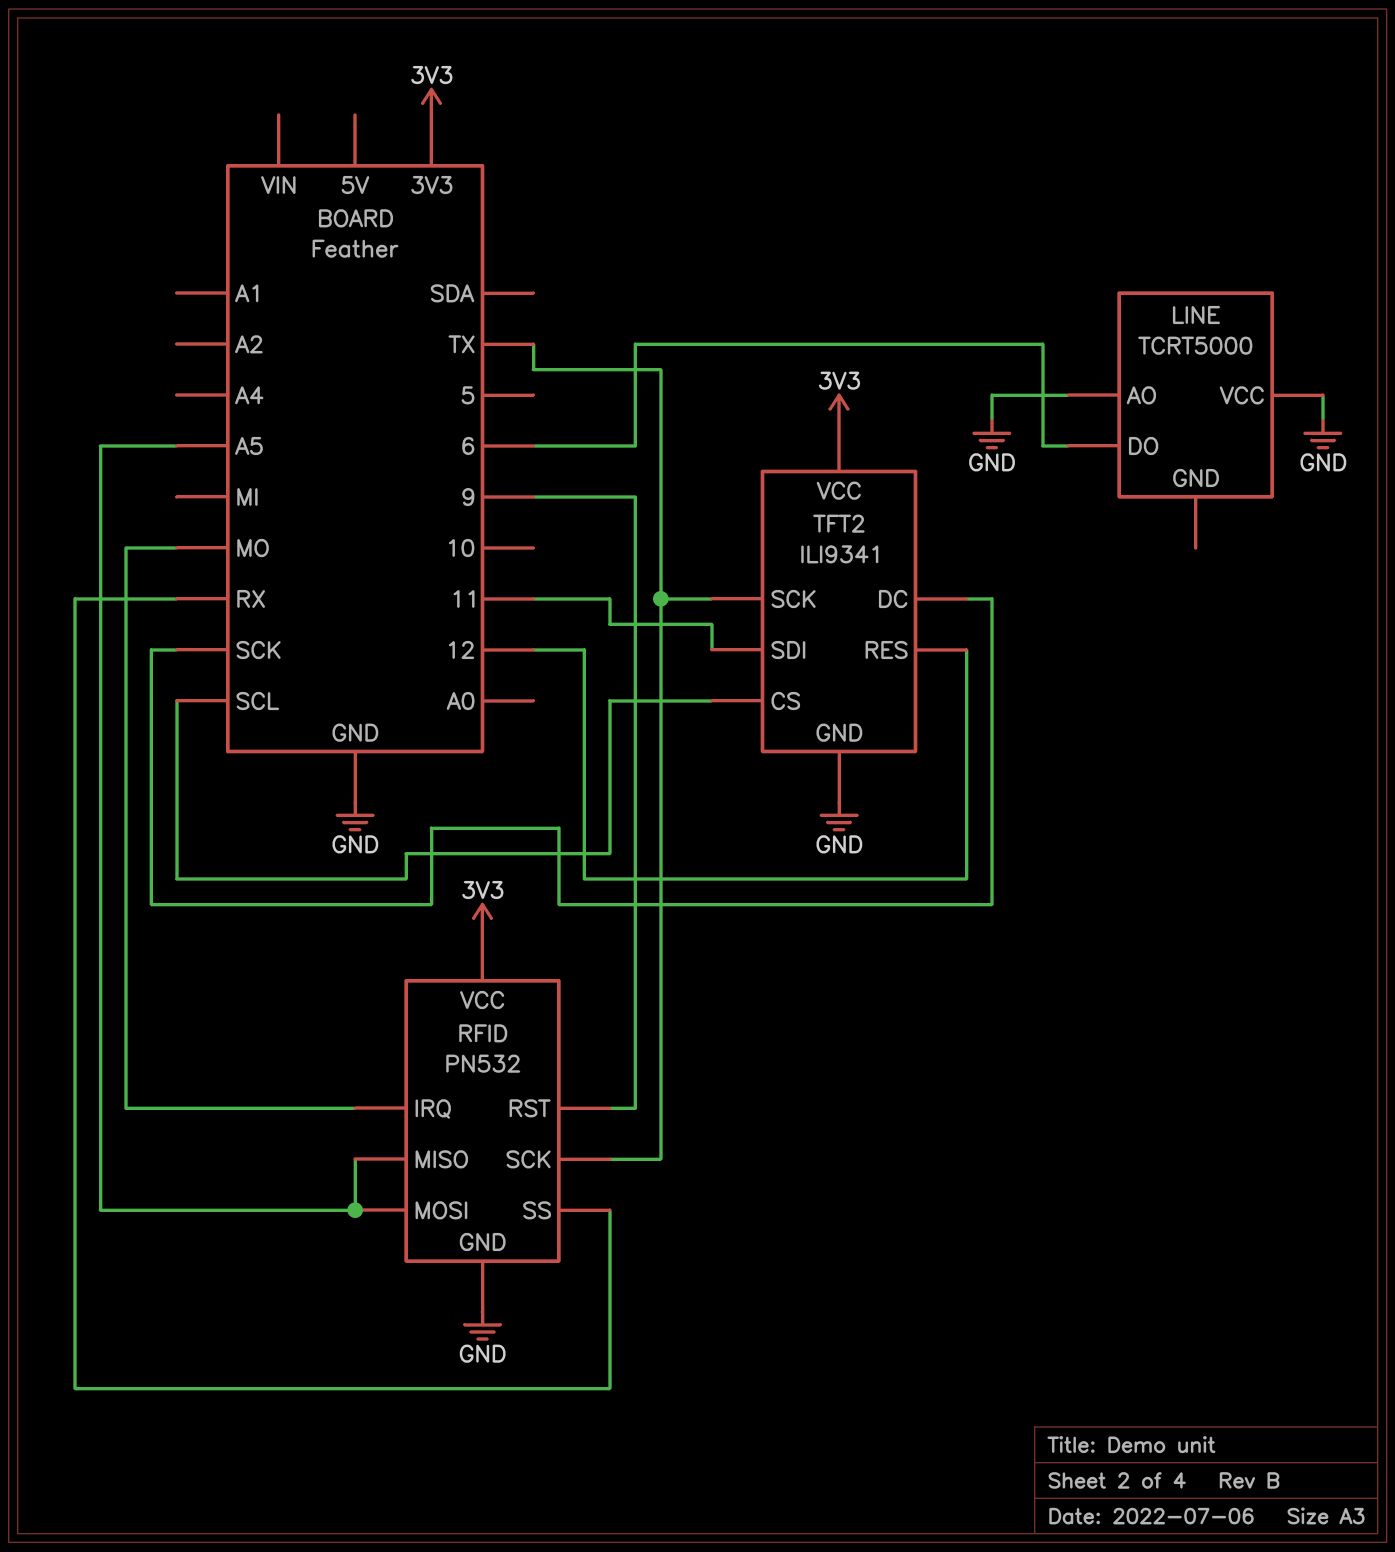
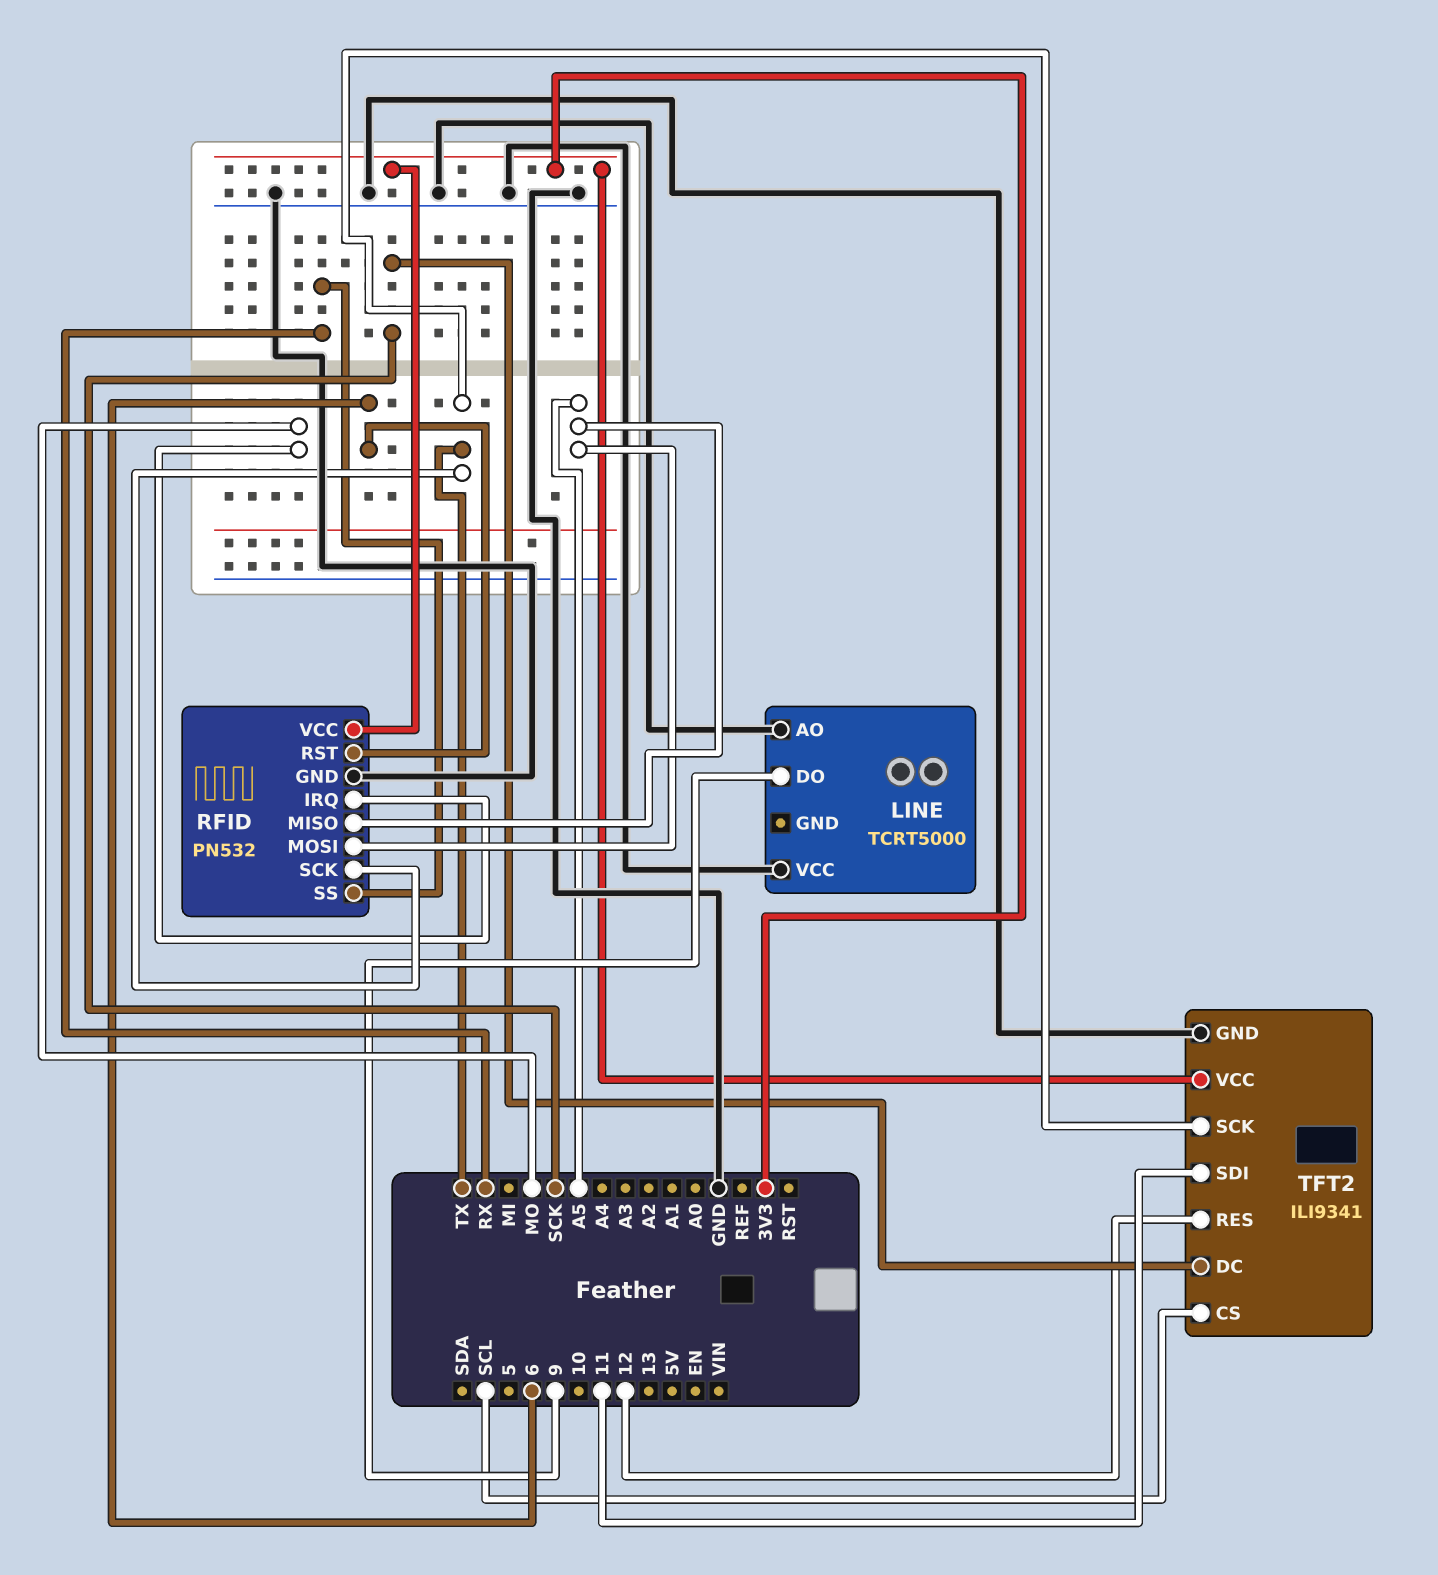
LINE pin DO: 6 -> 9
RFID pin RST: 9 -> 6

